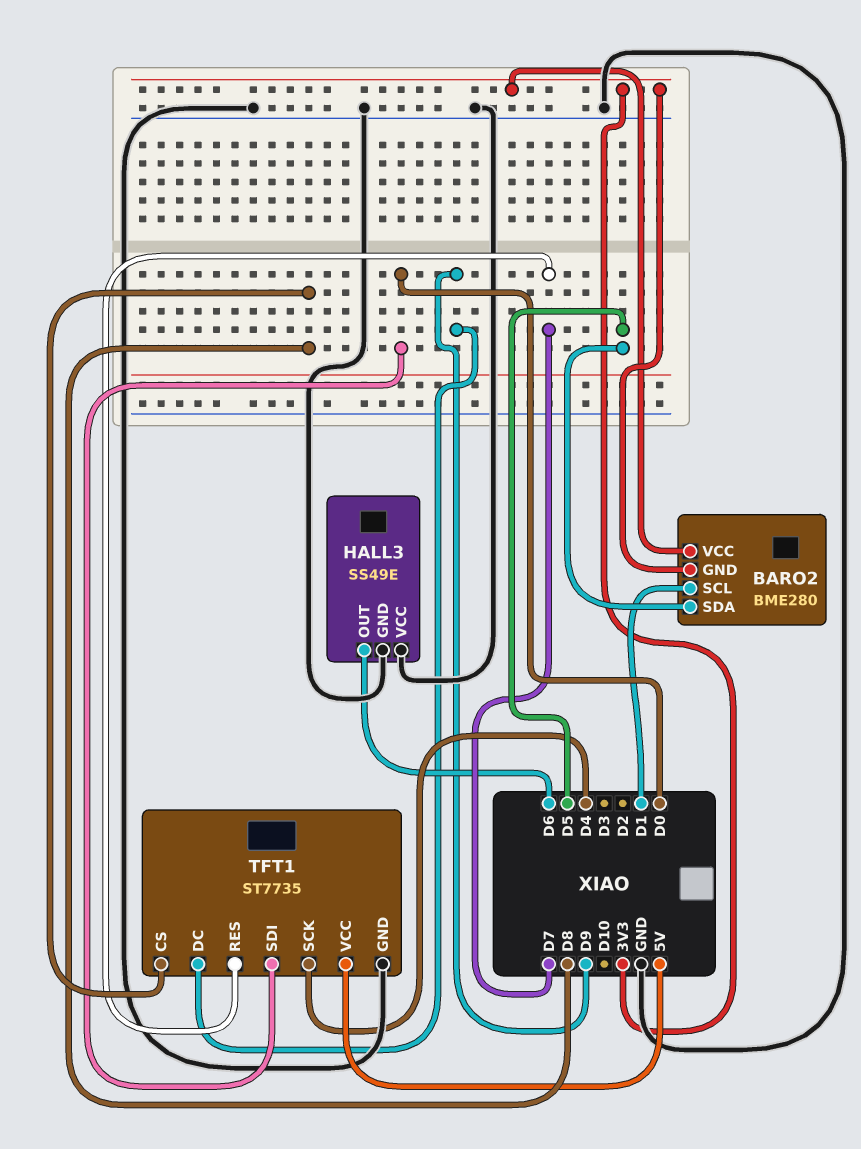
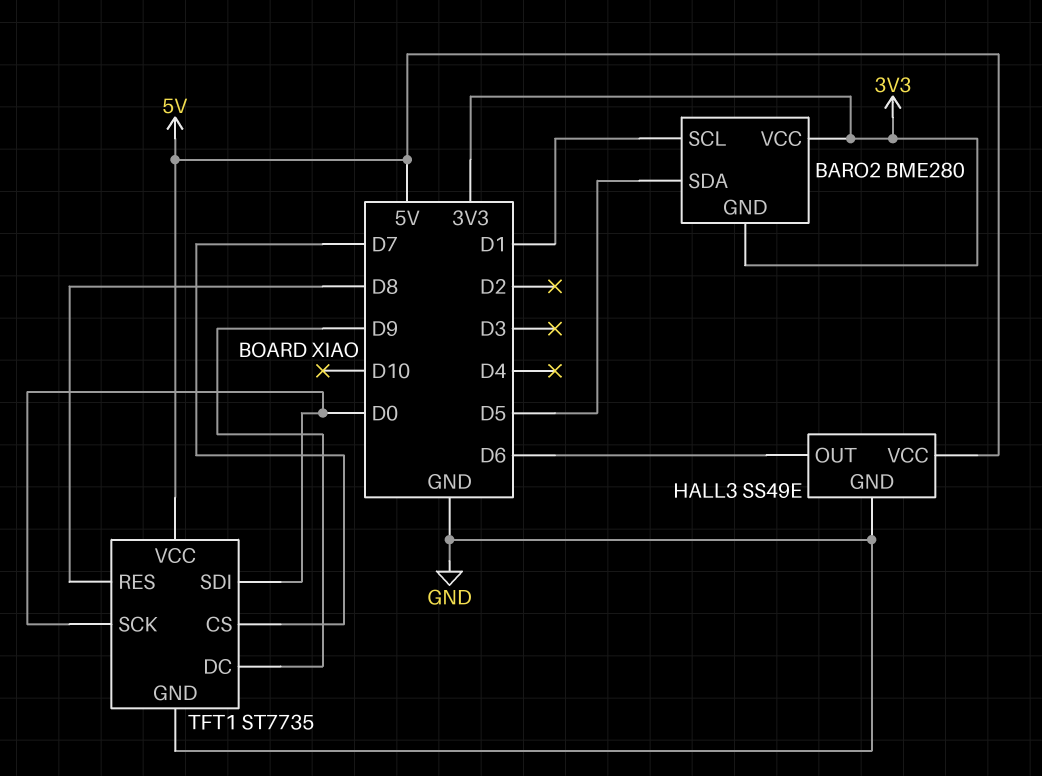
HALL3 pin VCC: GND -> 5V
TFT1 pin CS: D8 -> D7
TFT1 pin RES: D7 -> D8
TFT1 pin SCK: D4 -> D0

